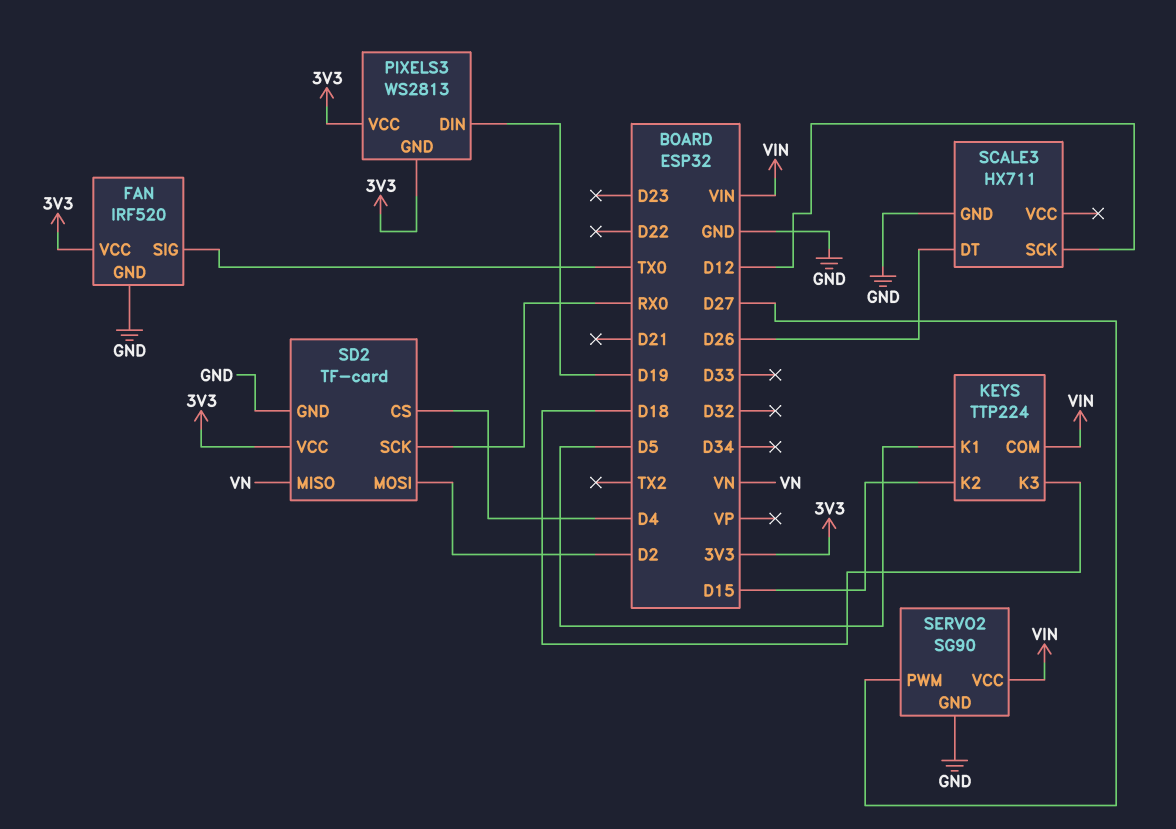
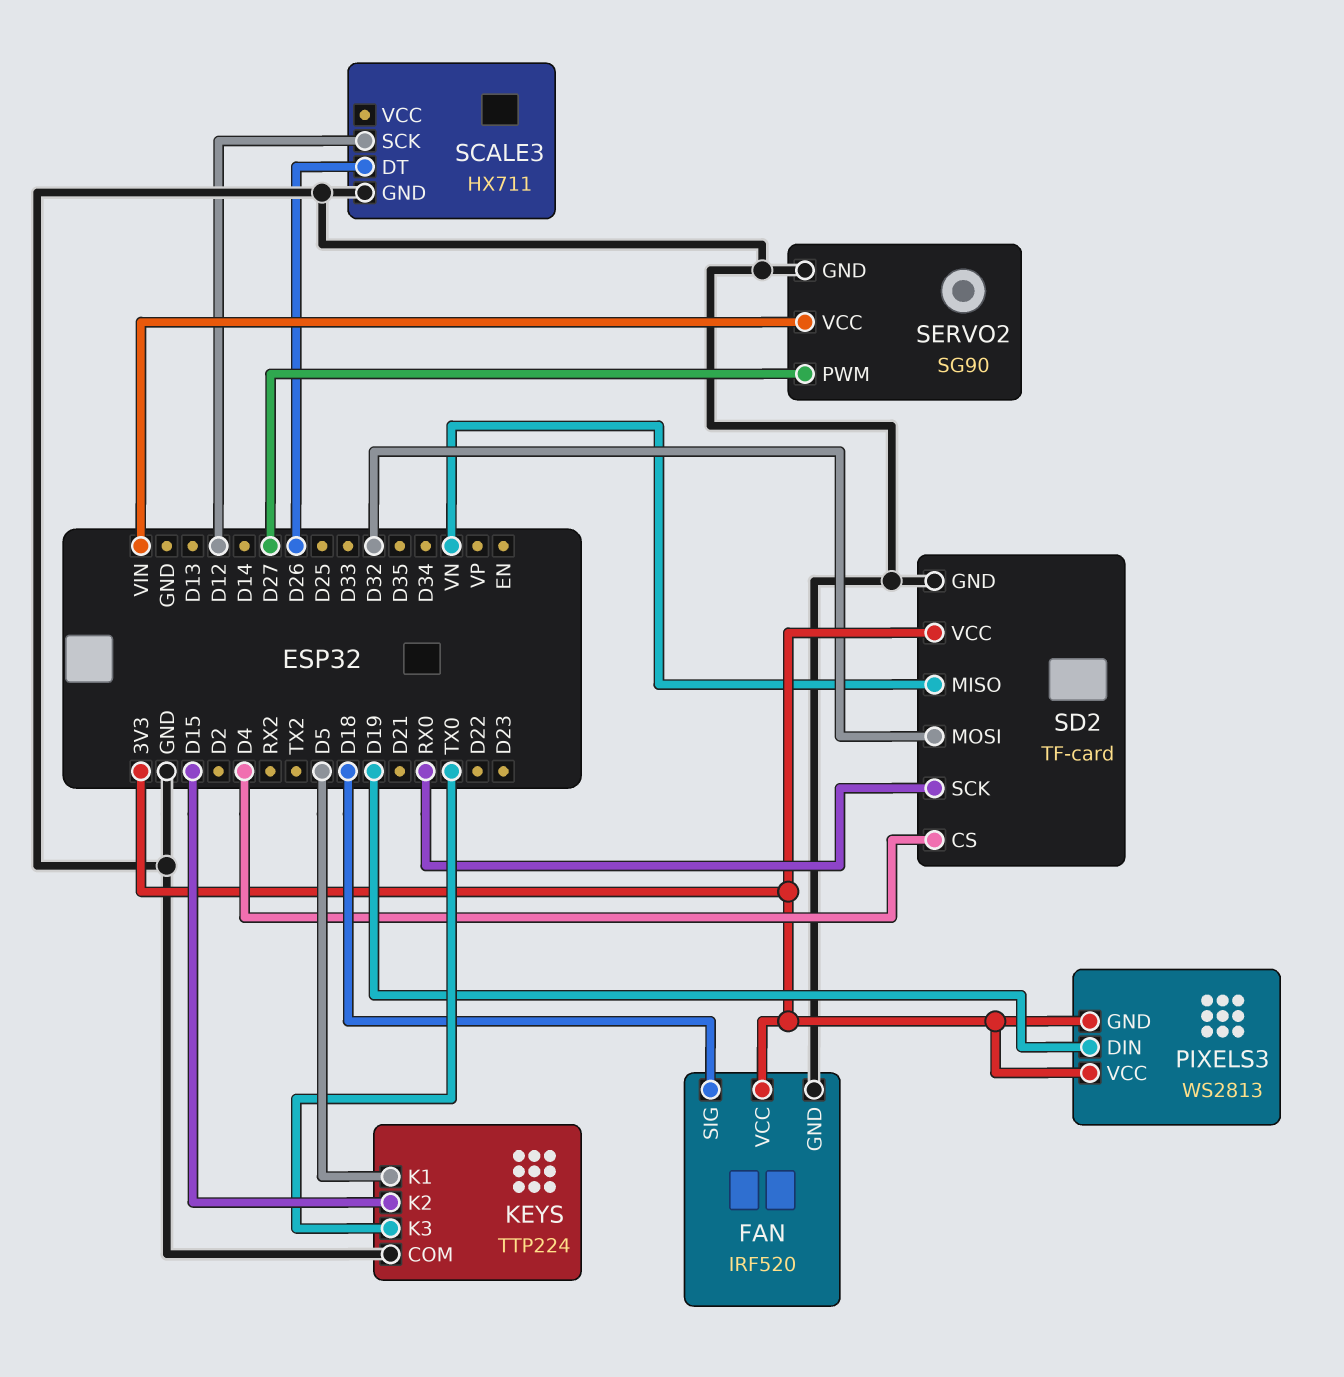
FAN pin SIG: TX0 -> D18
KEYS pin COM: VIN -> GND
KEYS pin K3: D18 -> TX0
SD2 pin MOSI: D2 -> D32

